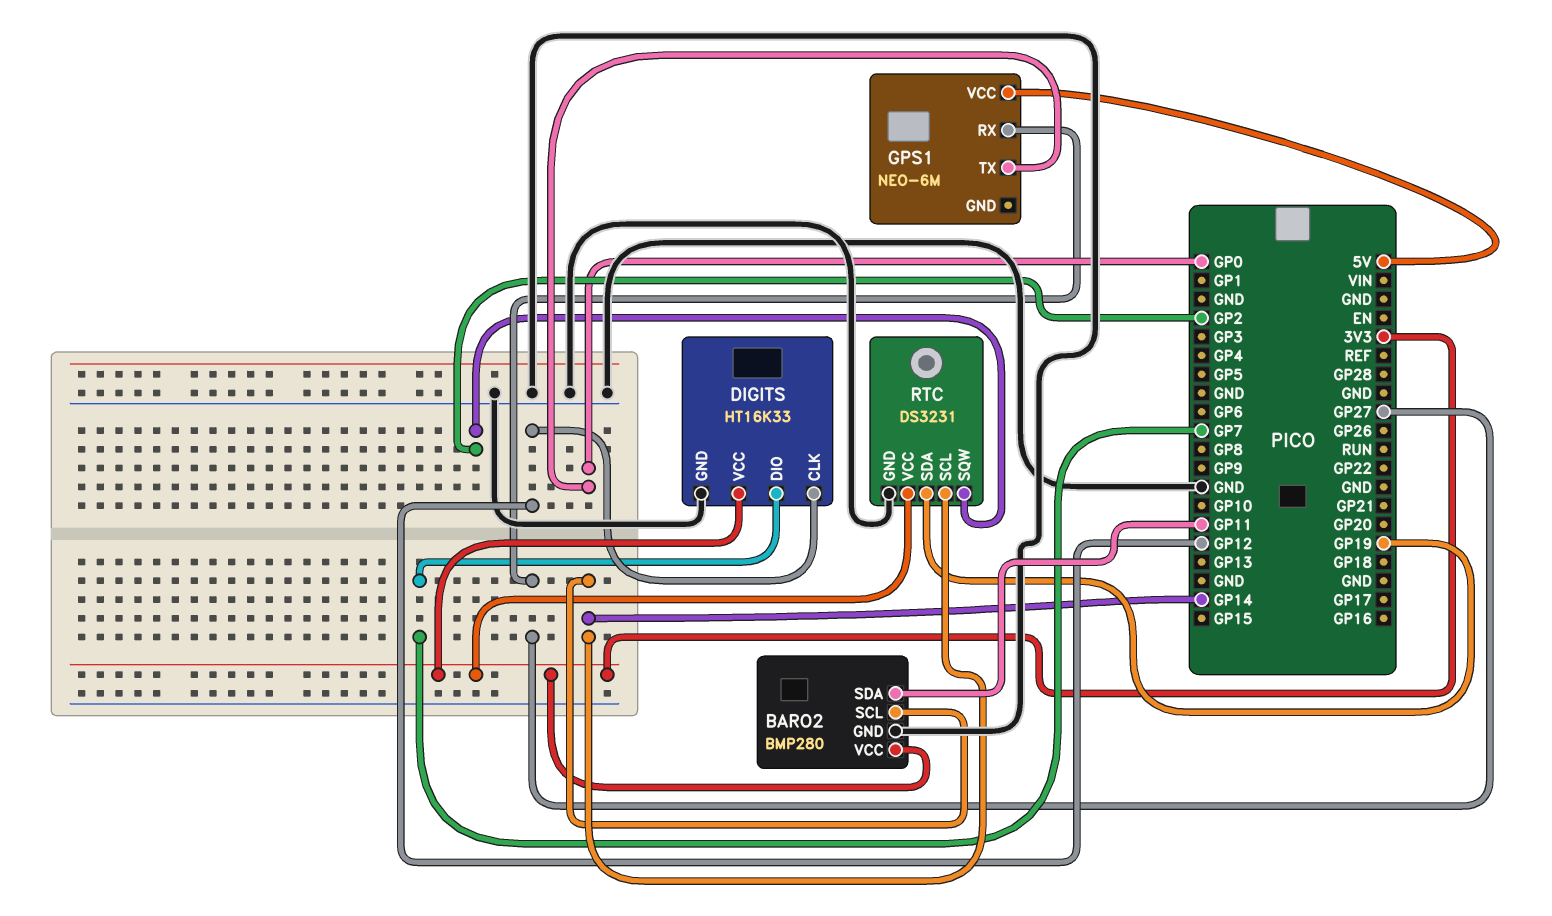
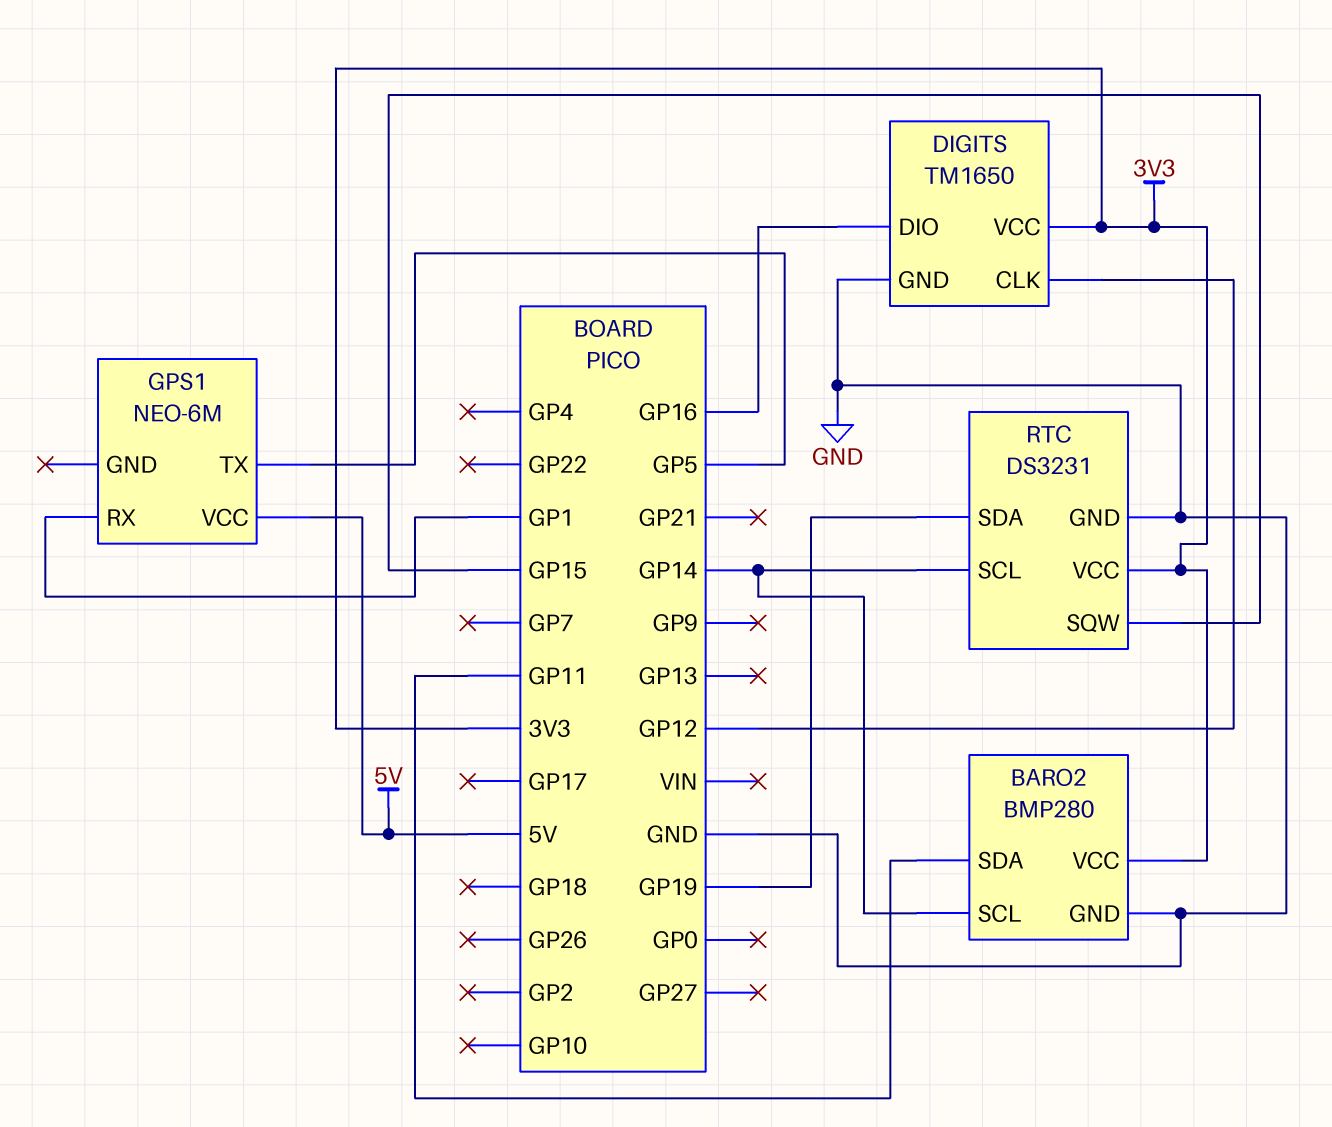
DIGITS: HT16K33 -> TM1650
DIGITS pin DIO: GP7 -> GP16
GPS1 pin RX: GP27 -> GP1
GPS1 pin TX: GP0 -> GP5
RTC pin SQW: GP2 -> GP15

